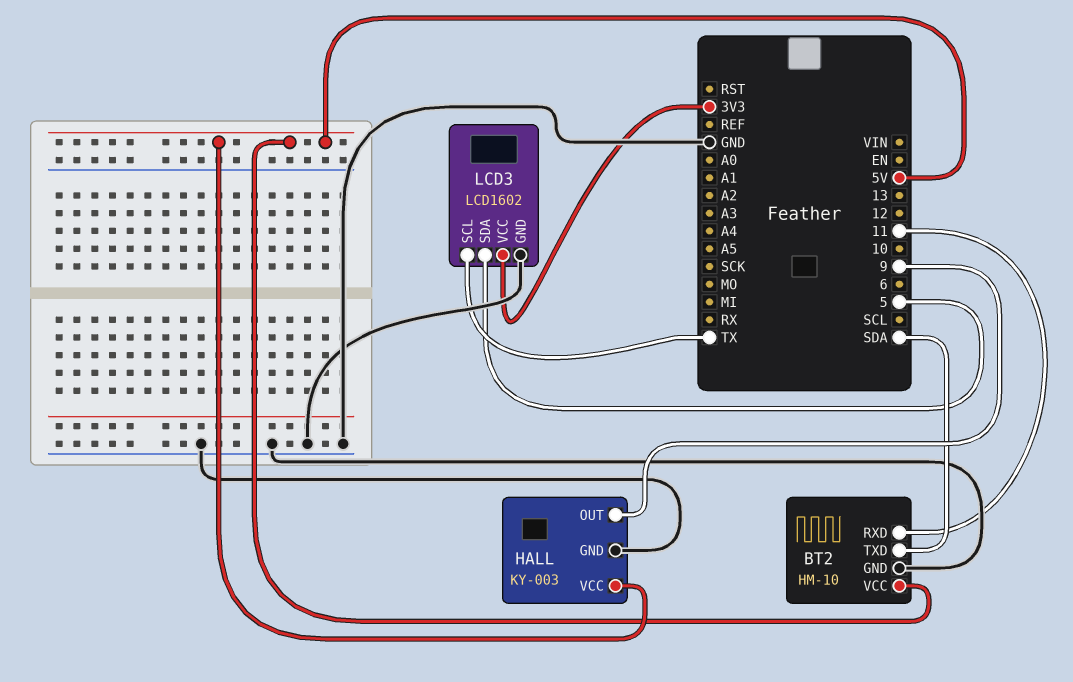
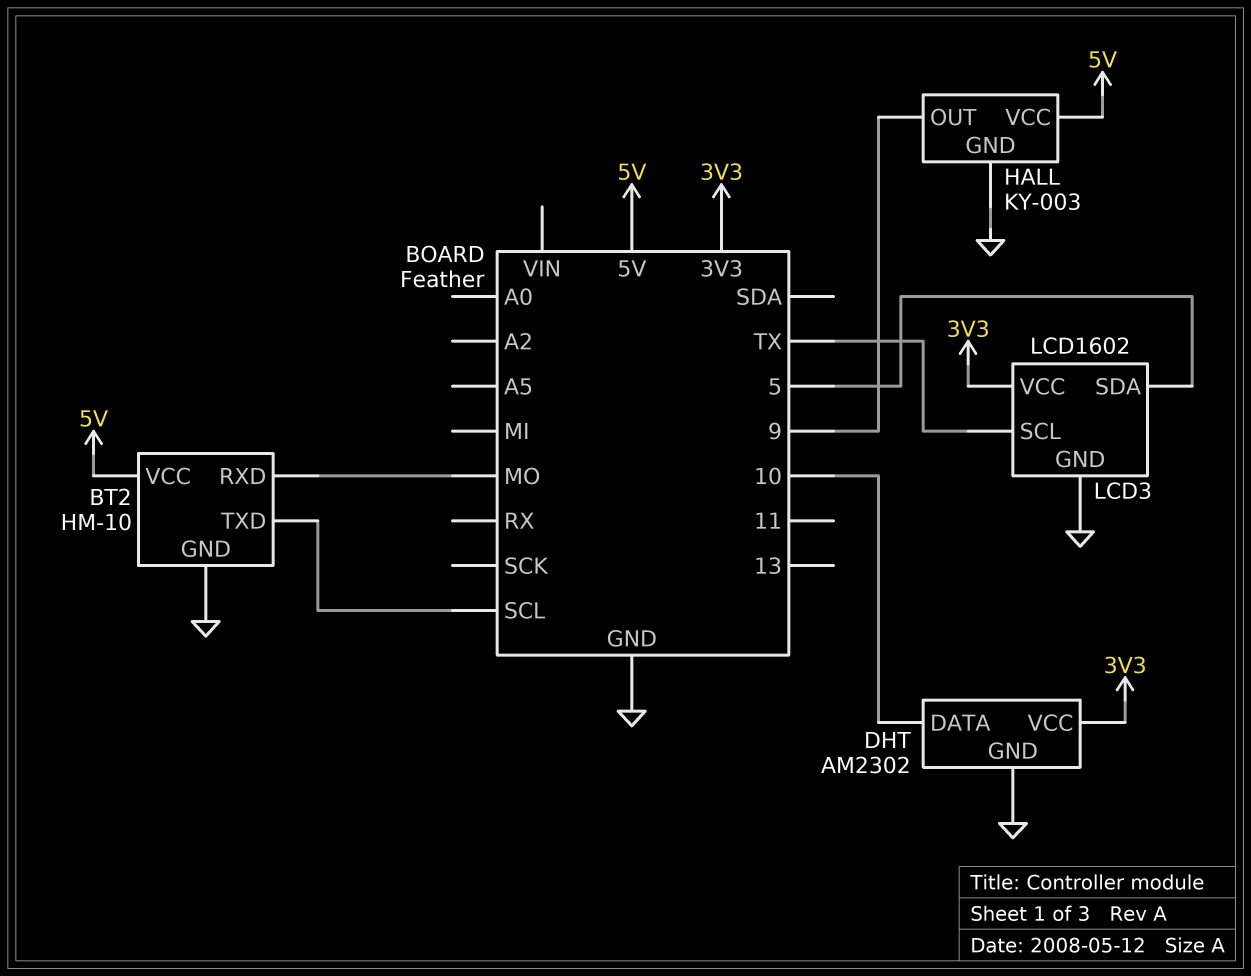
BT2 pin RXD: 11 -> MO
BT2 pin TXD: SDA -> SCL
DHT: none -> AM2302
DHT pin DATA: none -> 10
DHT pin GND: none -> GND
DHT pin VCC: none -> 3V3

